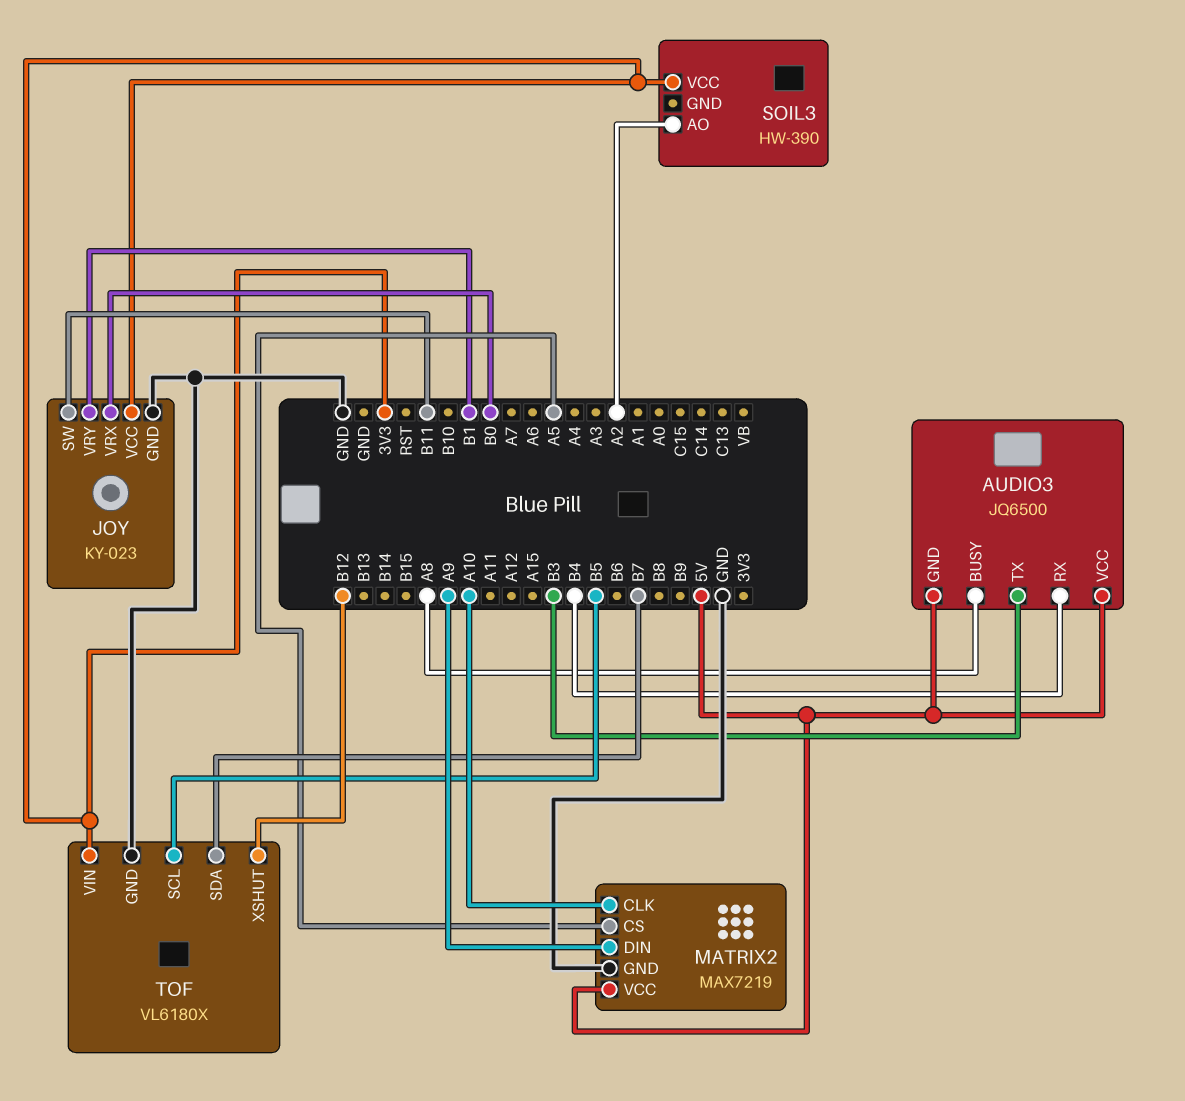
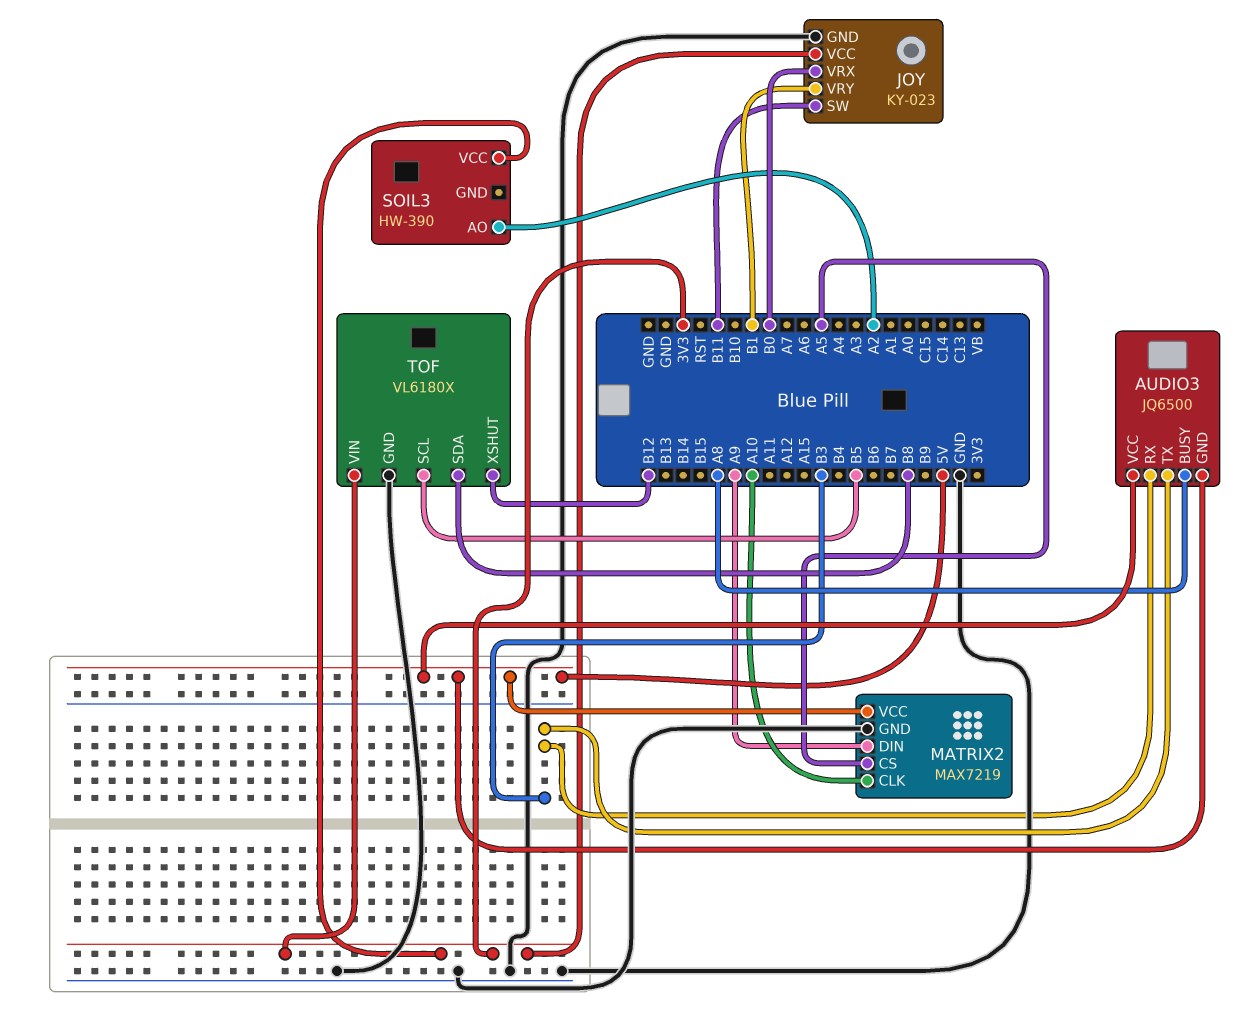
AUDIO3 pin RX: B4 -> B3
TOF pin SDA: B7 -> B8

